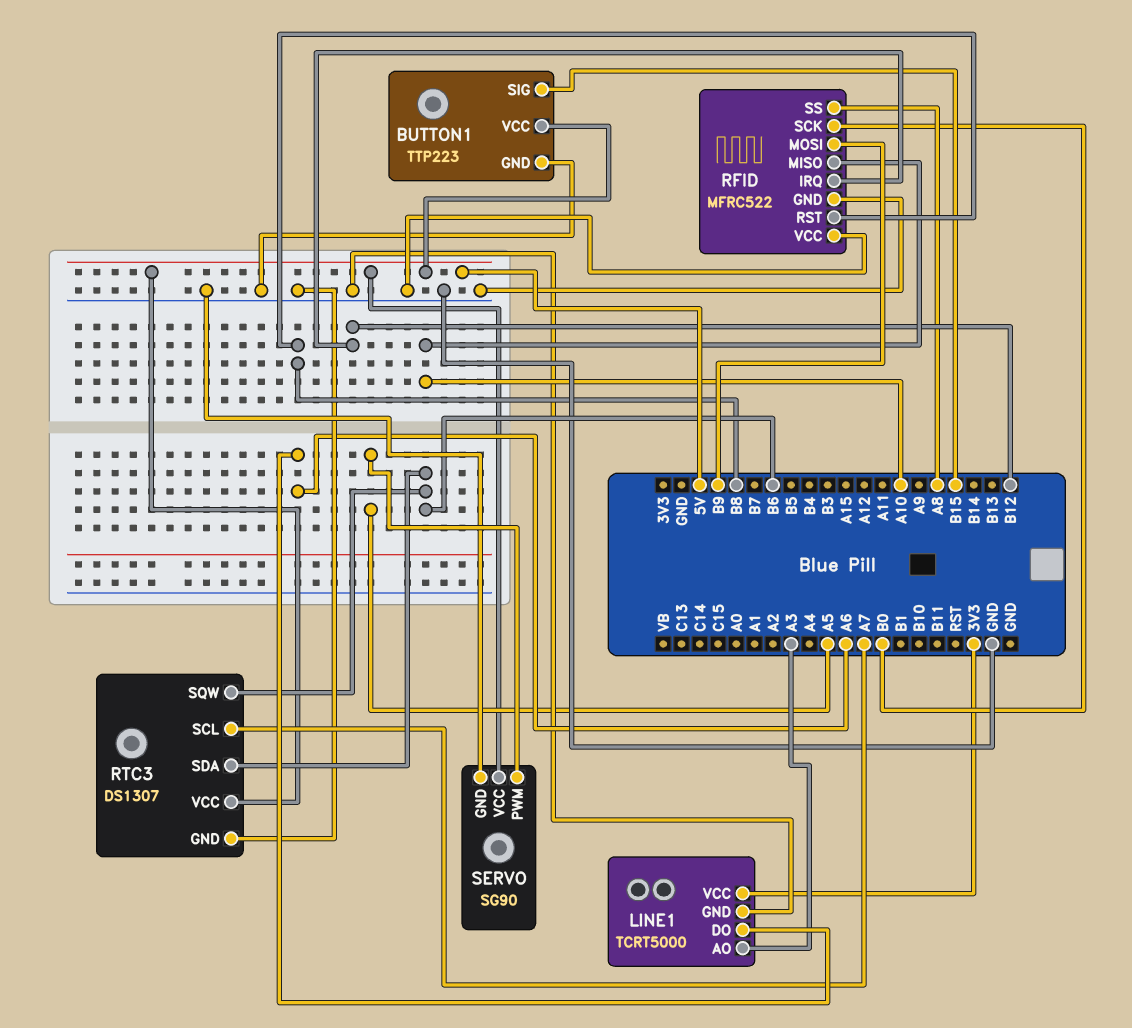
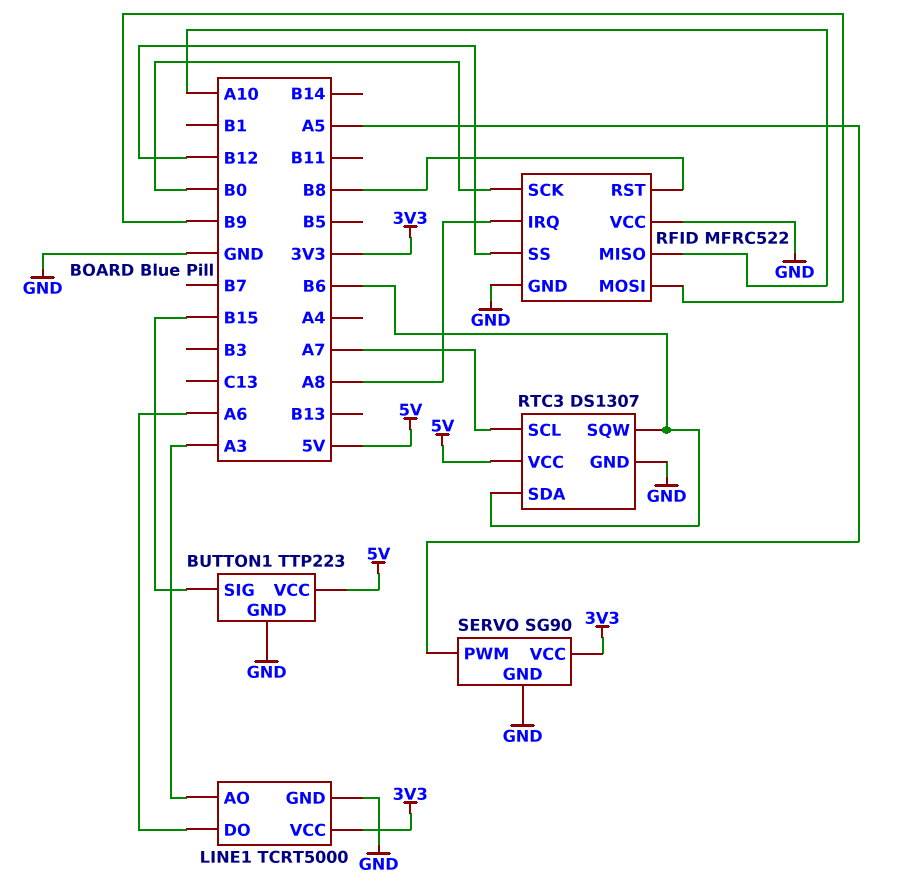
RFID pin IRQ: B12 -> A8
RFID pin SS: A8 -> B12
SERVO pin VCC: 5V -> 3V3

